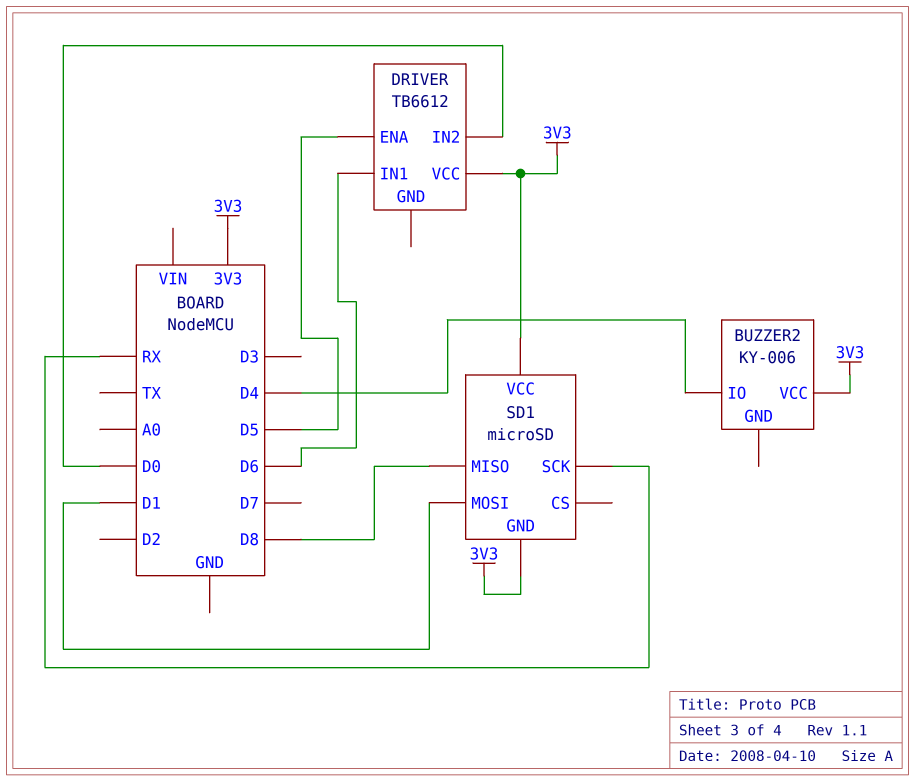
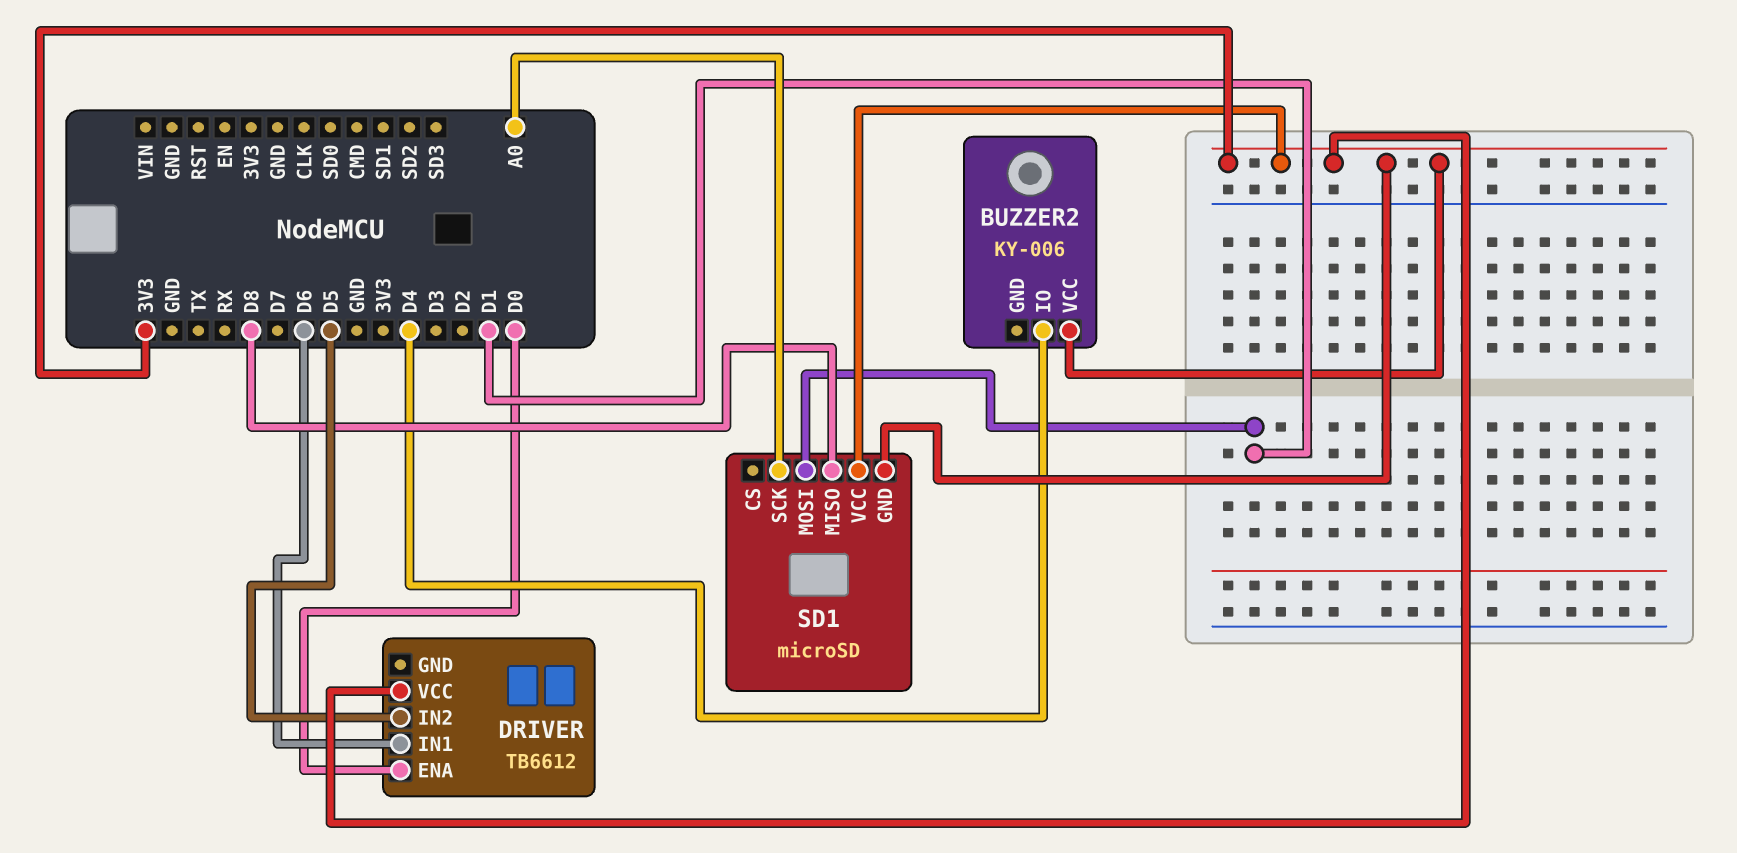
DRIVER pin ENA: D5 -> D0
DRIVER pin IN2: D0 -> D5
SD1 pin SCK: RX -> A0

